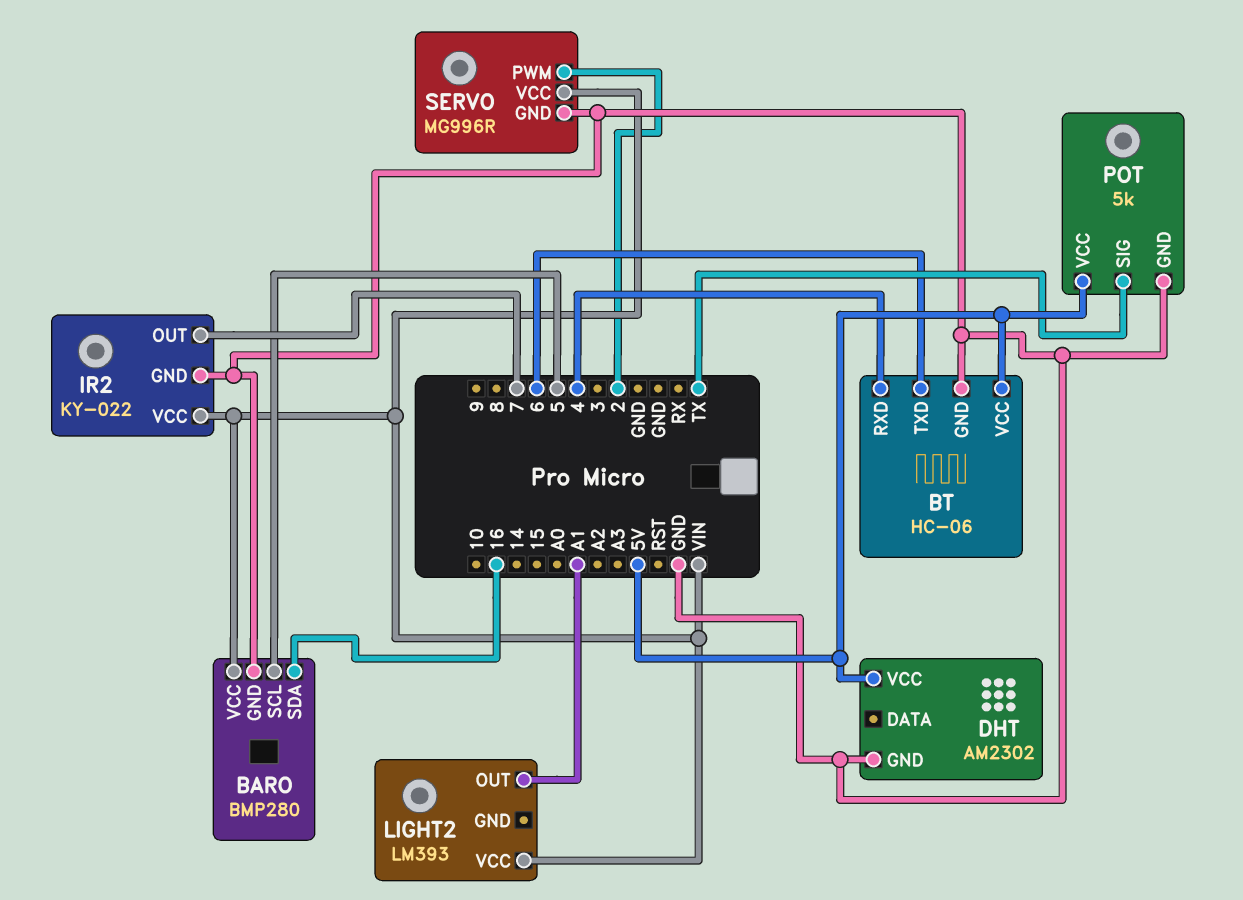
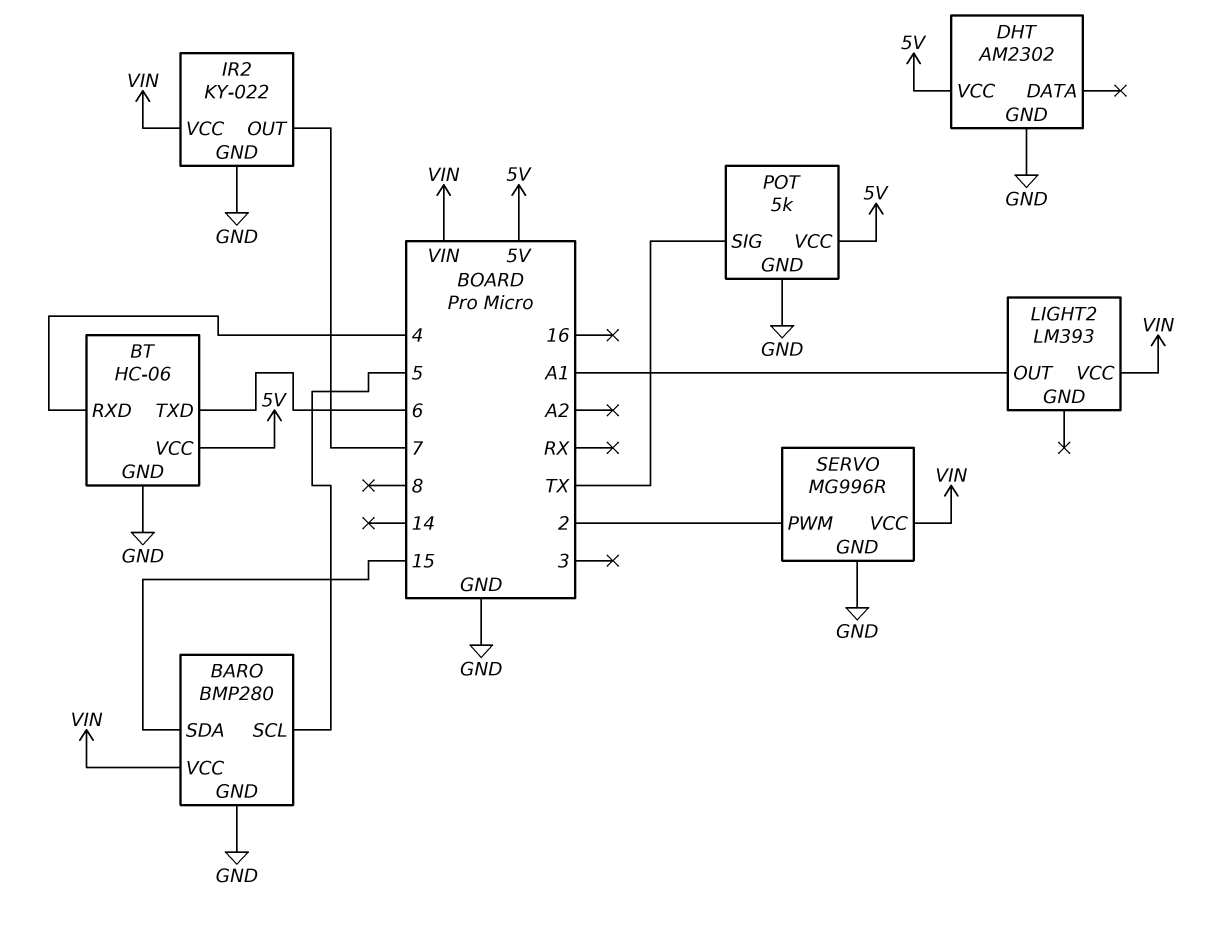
BARO pin SDA: 16 -> 15

